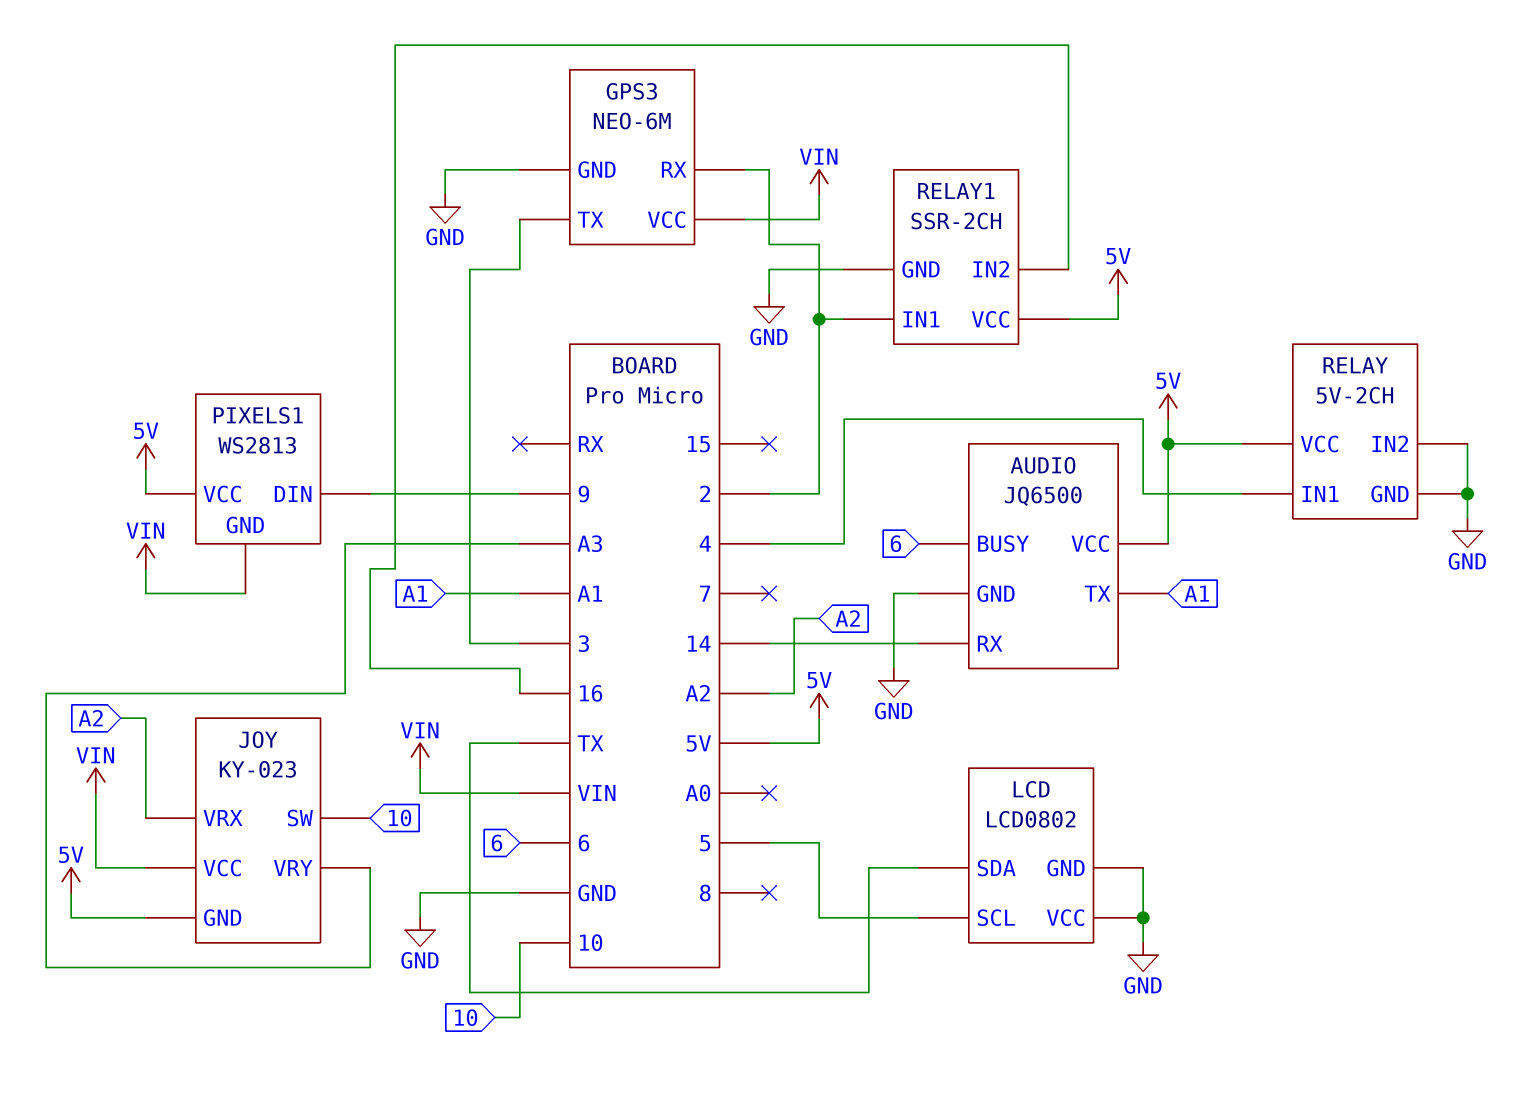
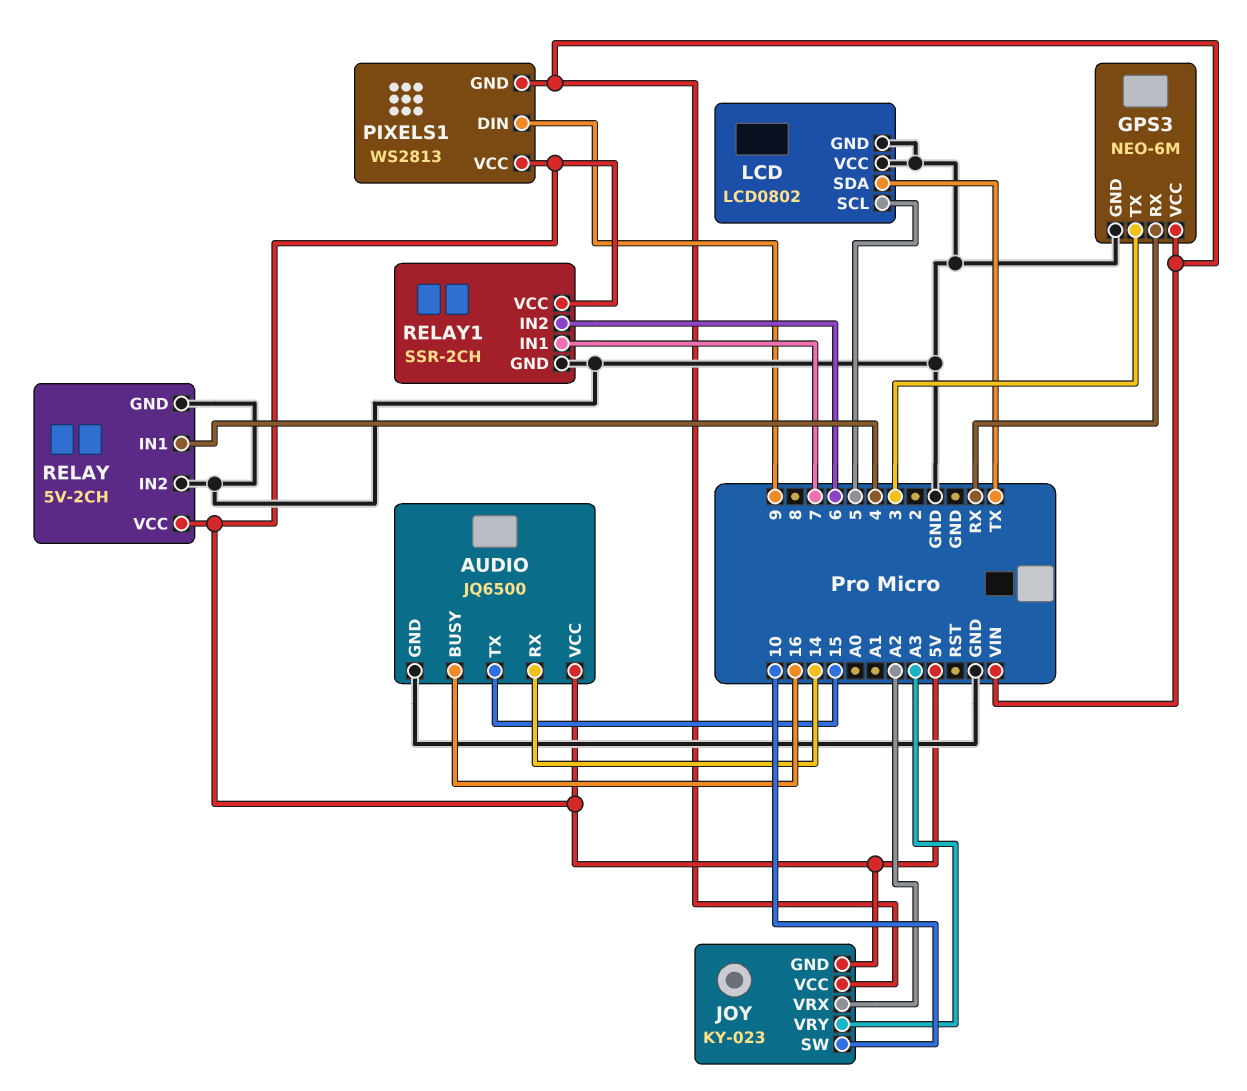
AUDIO pin BUSY: 6 -> 16
AUDIO pin TX: A1 -> 15
GPS3 pin RX: 2 -> RX
RELAY1 pin IN1: 2 -> 7
RELAY1 pin IN2: 16 -> 6

